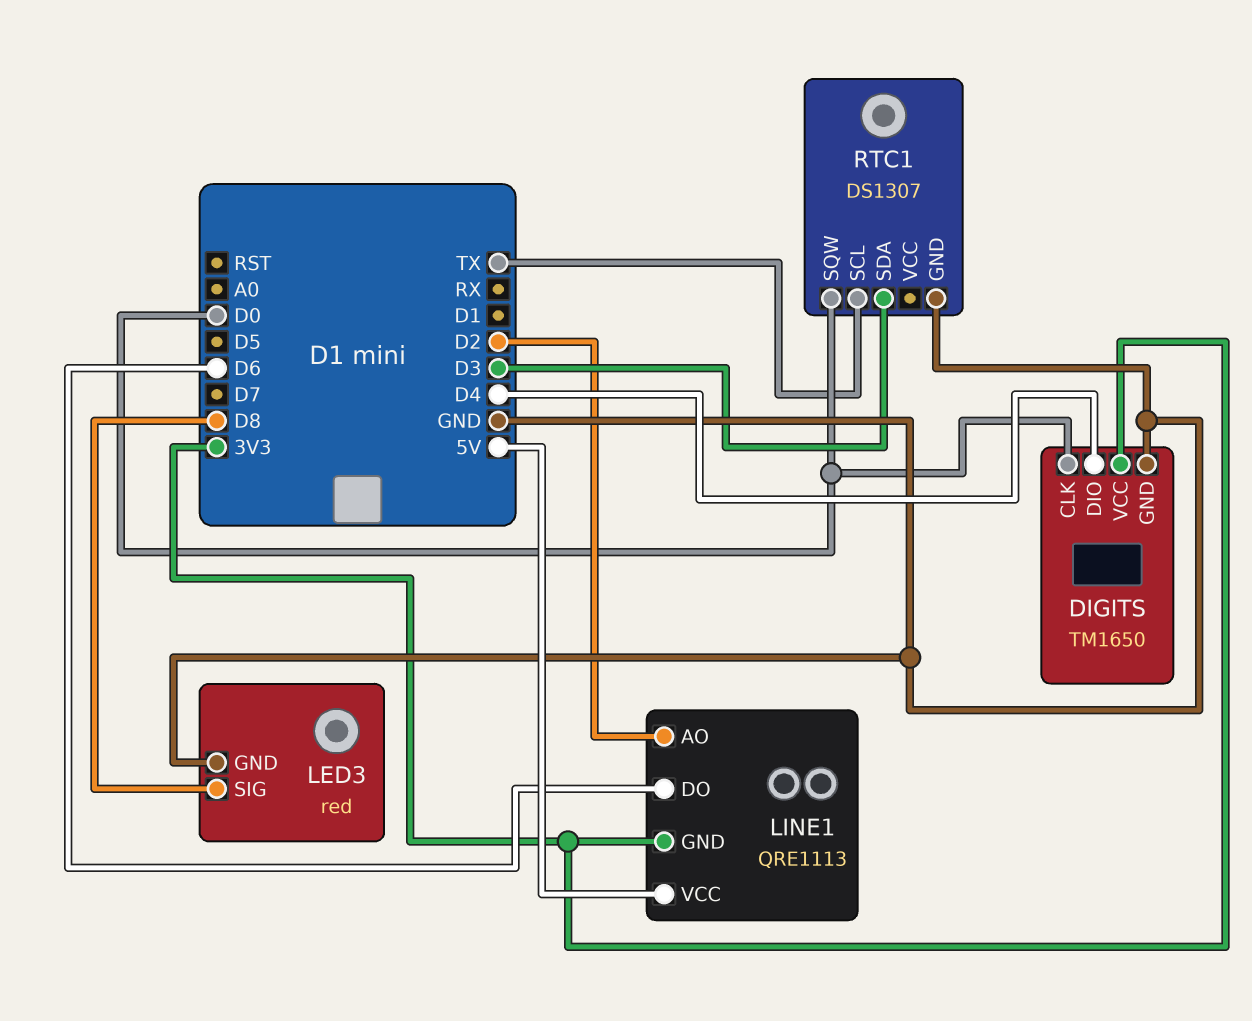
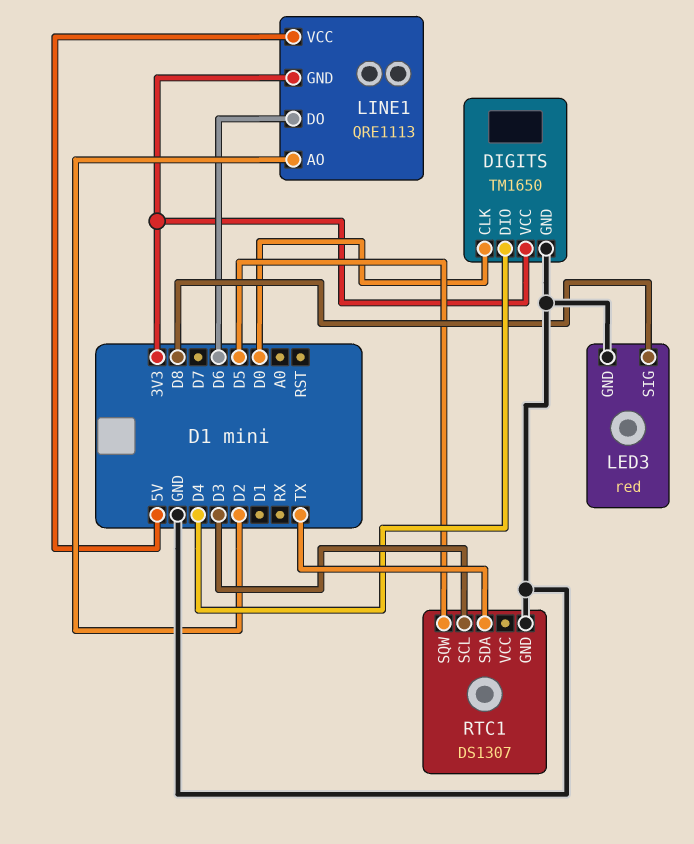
RTC1 pin SCL: TX -> D3
RTC1 pin SDA: D3 -> TX
RTC1 pin SQW: D0 -> D5

